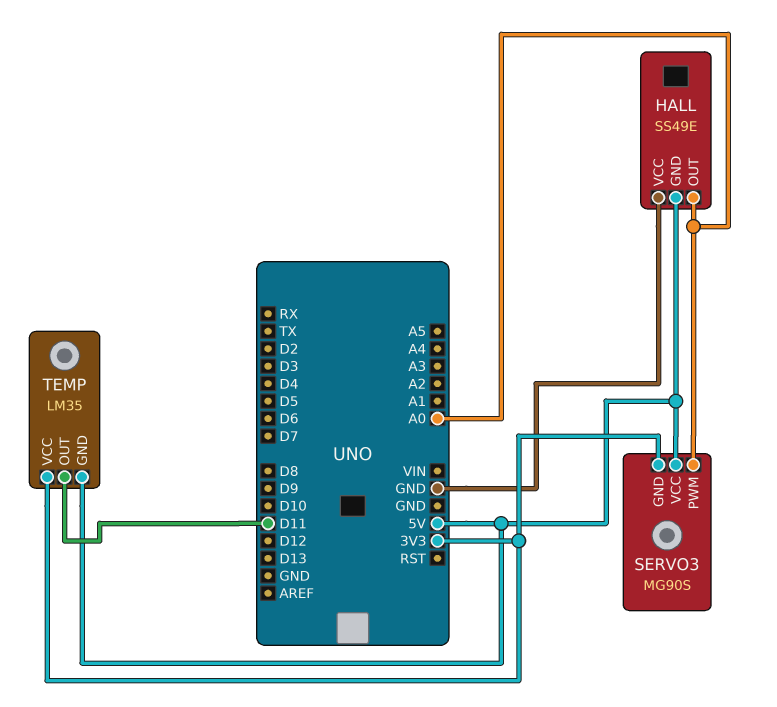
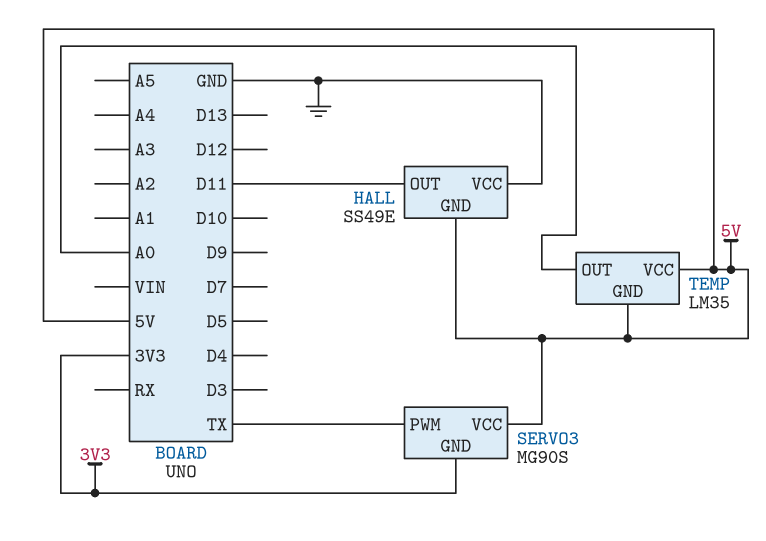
HALL pin OUT: A0 -> D11
SERVO3 pin PWM: A0 -> TX
TEMP pin OUT: D11 -> A0
TEMP pin VCC: 3V3 -> 5V

